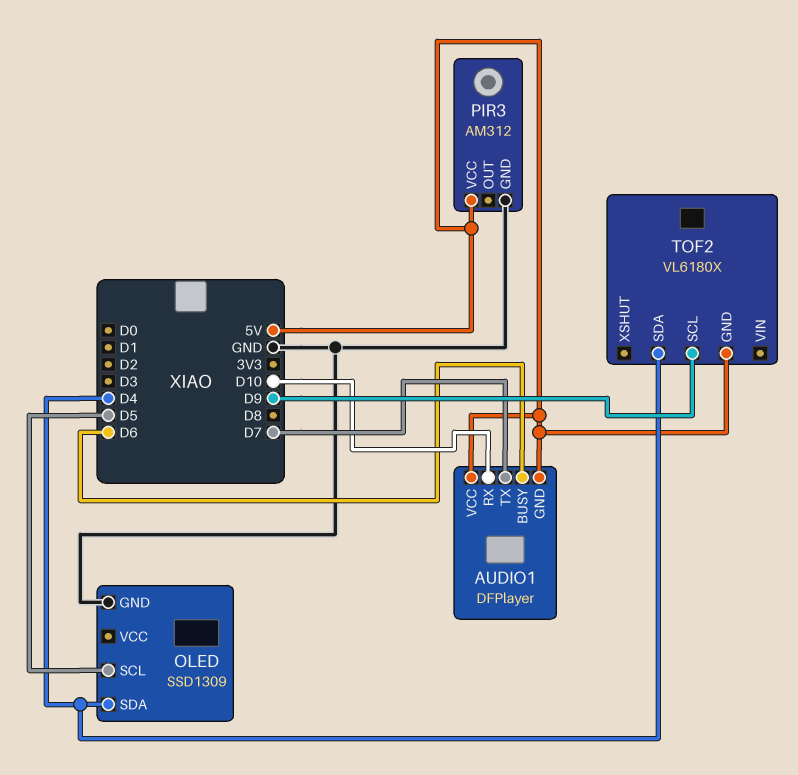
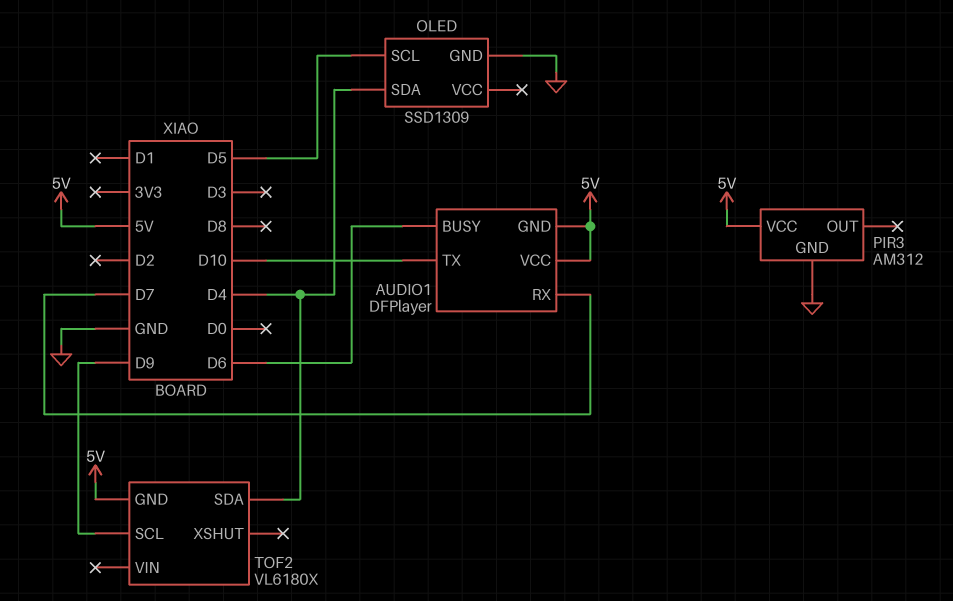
AUDIO1 pin RX: D10 -> D7
AUDIO1 pin TX: D7 -> D10

